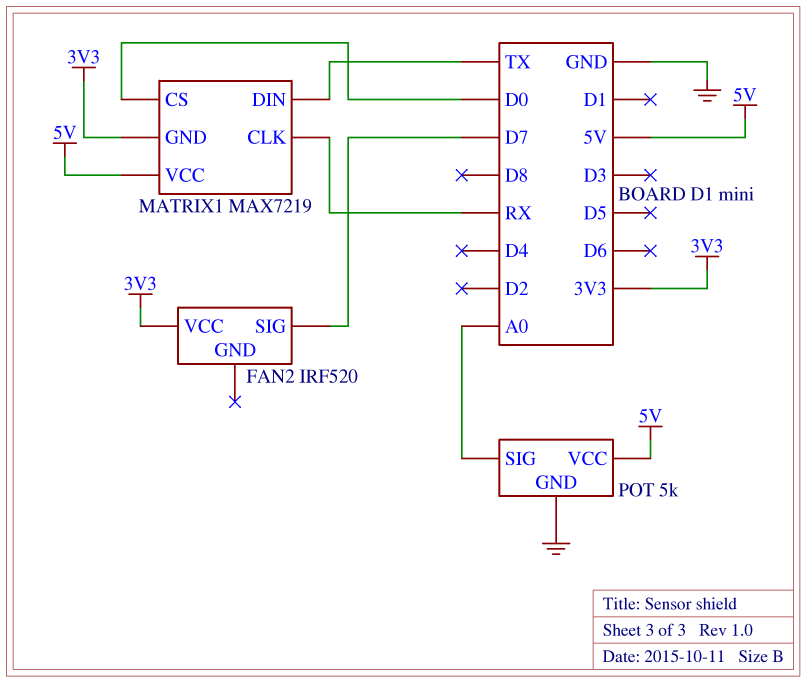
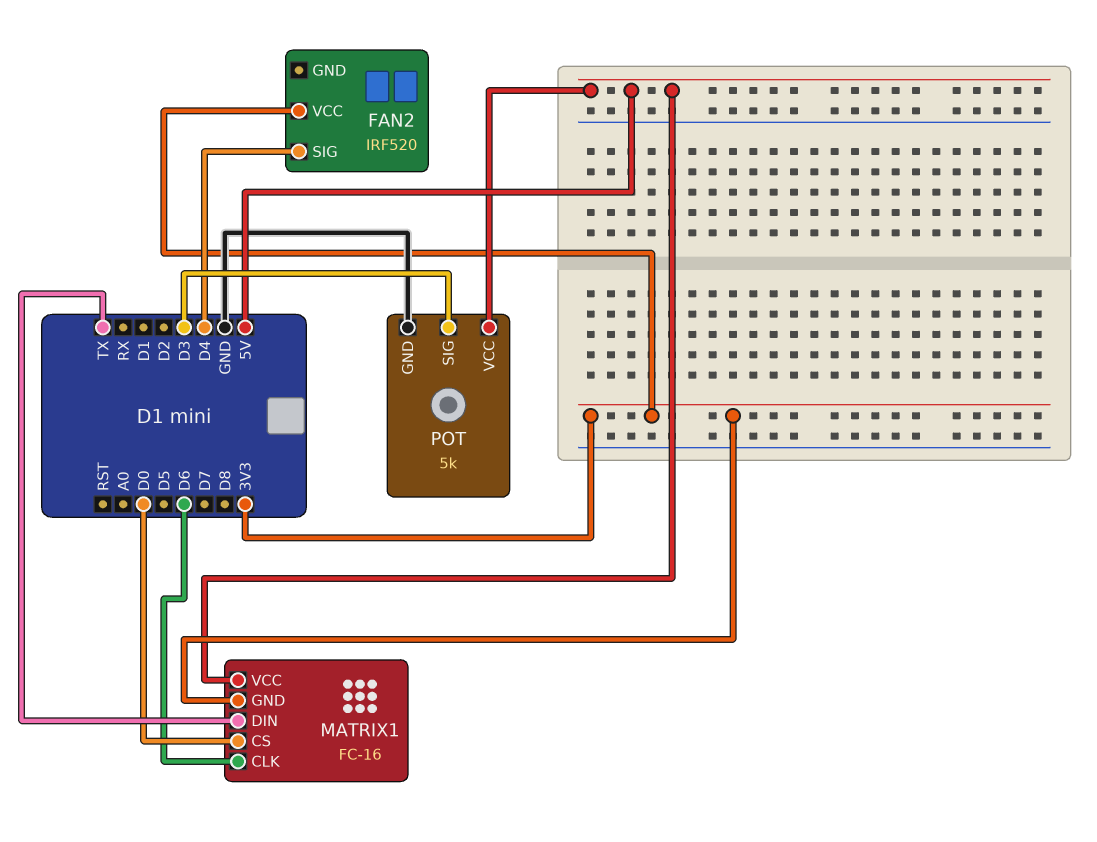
FAN2 pin SIG: D7 -> D4
MATRIX1: MAX7219 -> FC-16
MATRIX1 pin CLK: RX -> D6
POT pin SIG: A0 -> D3

